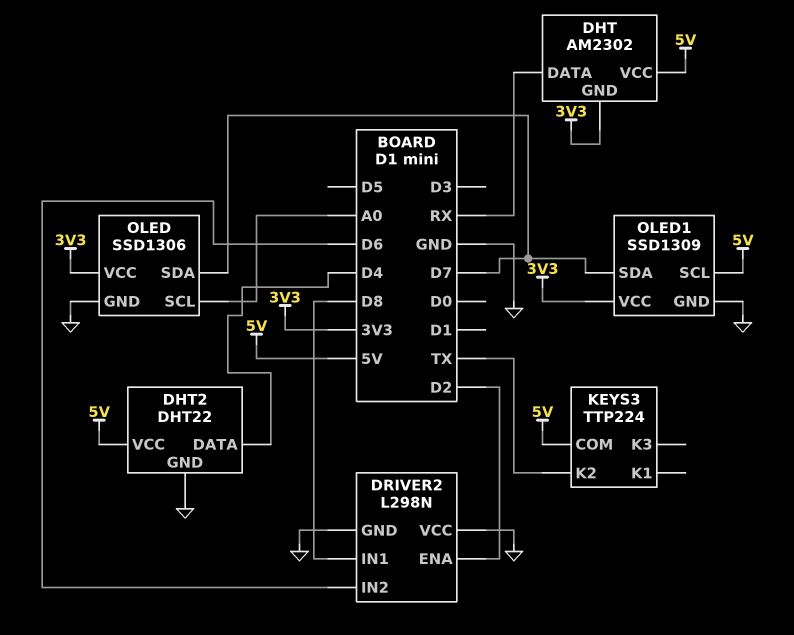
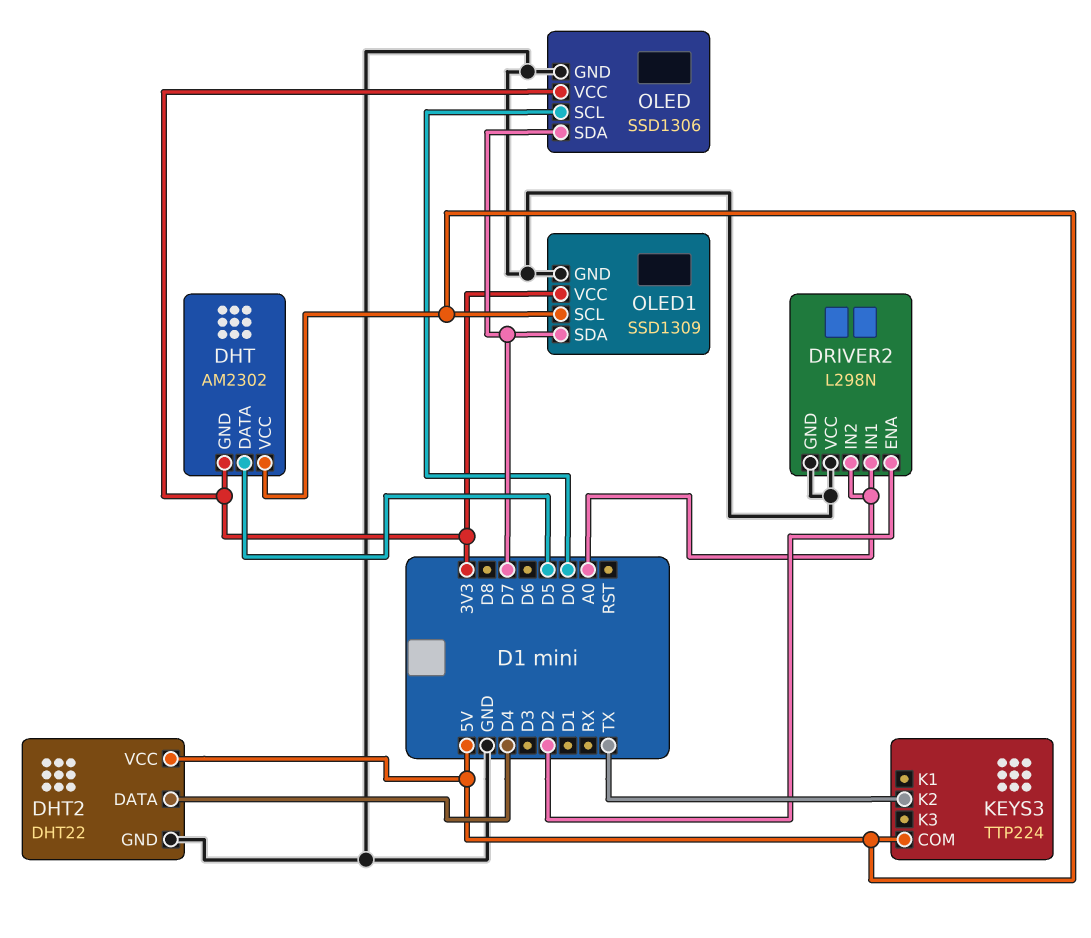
DHT pin DATA: RX -> D5
DRIVER2 pin IN1: D8 -> A0
DRIVER2 pin IN2: D6 -> A0
OLED pin SCL: A0 -> D0

